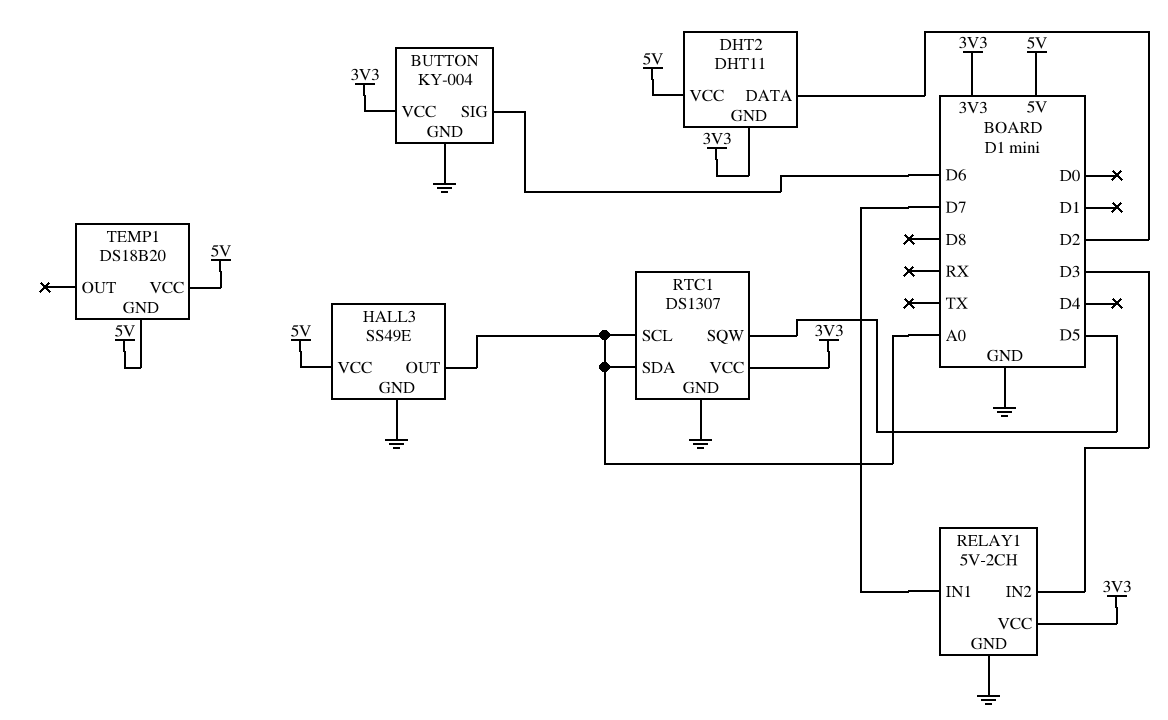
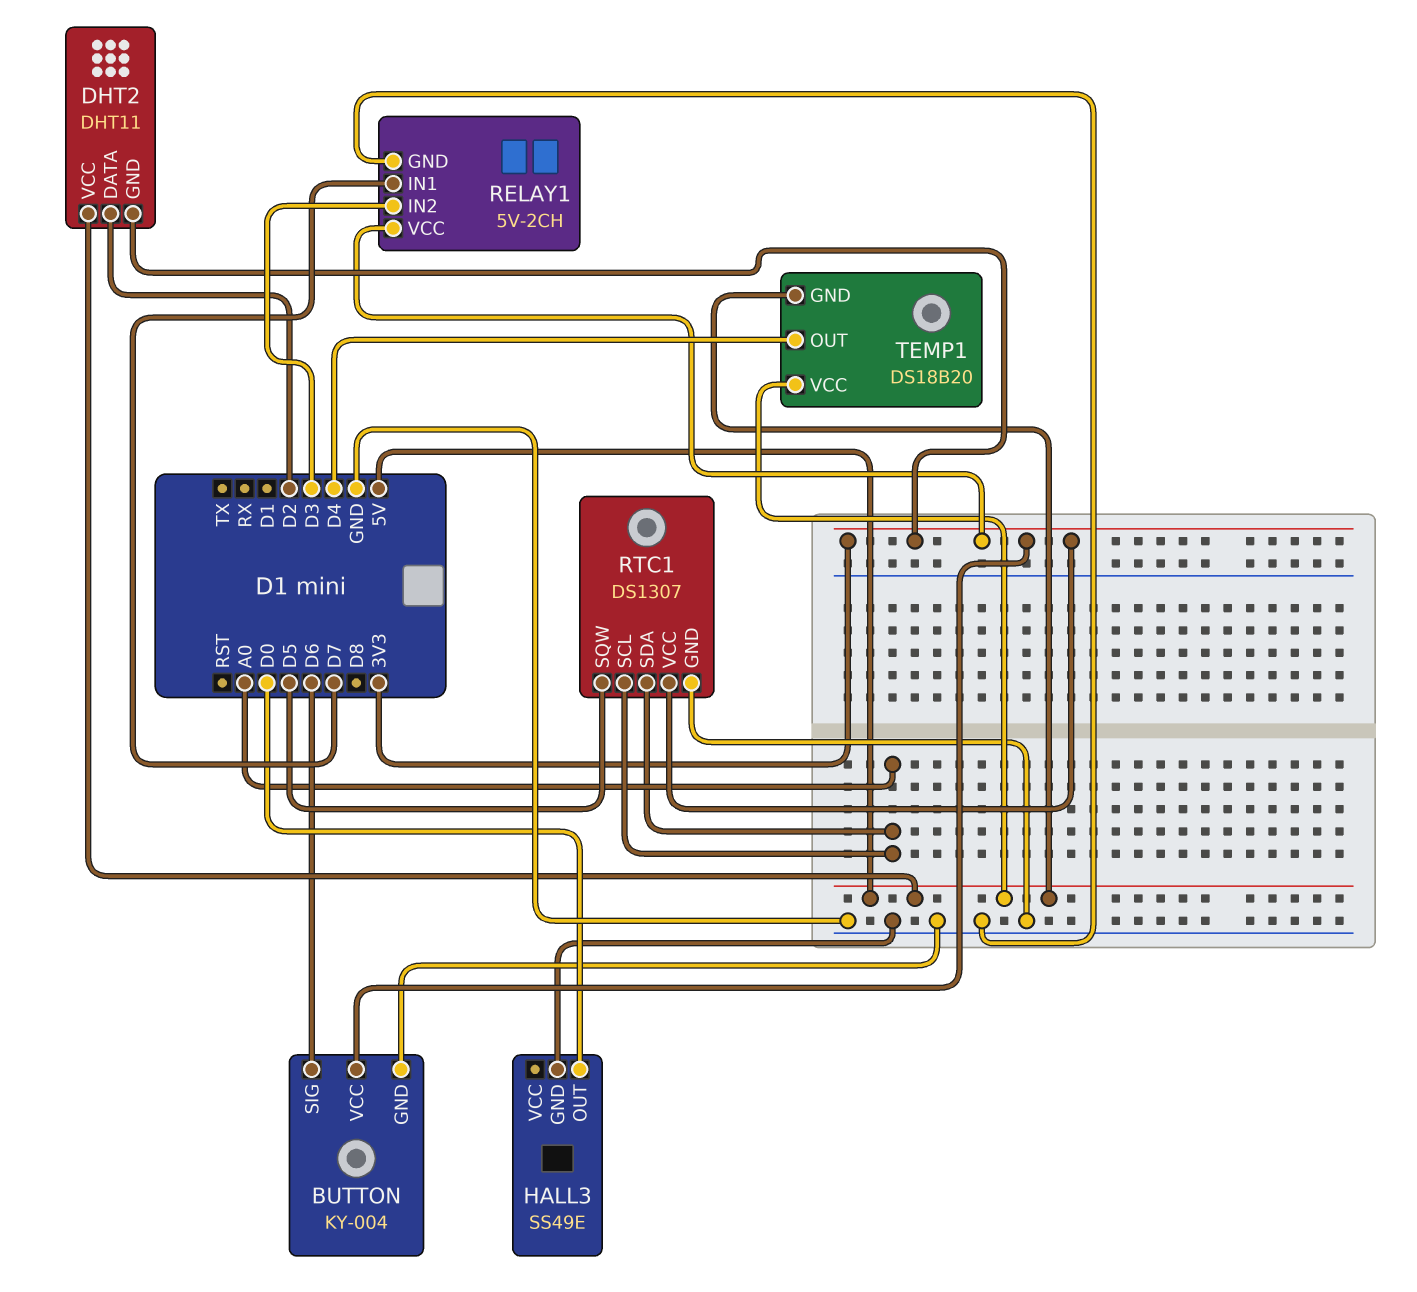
HALL3 pin OUT: A0 -> D0
HALL3 pin VCC: 5V -> none
TEMP1 pin OUT: none -> D4

